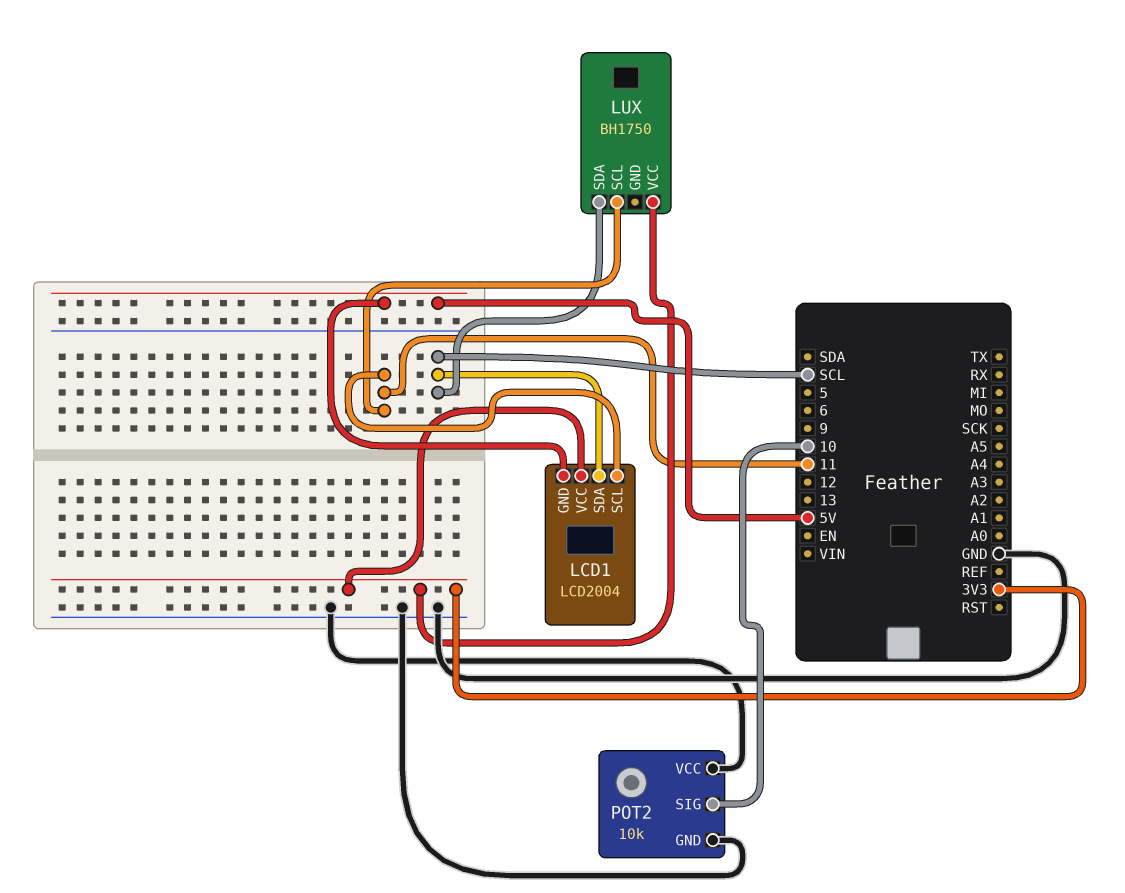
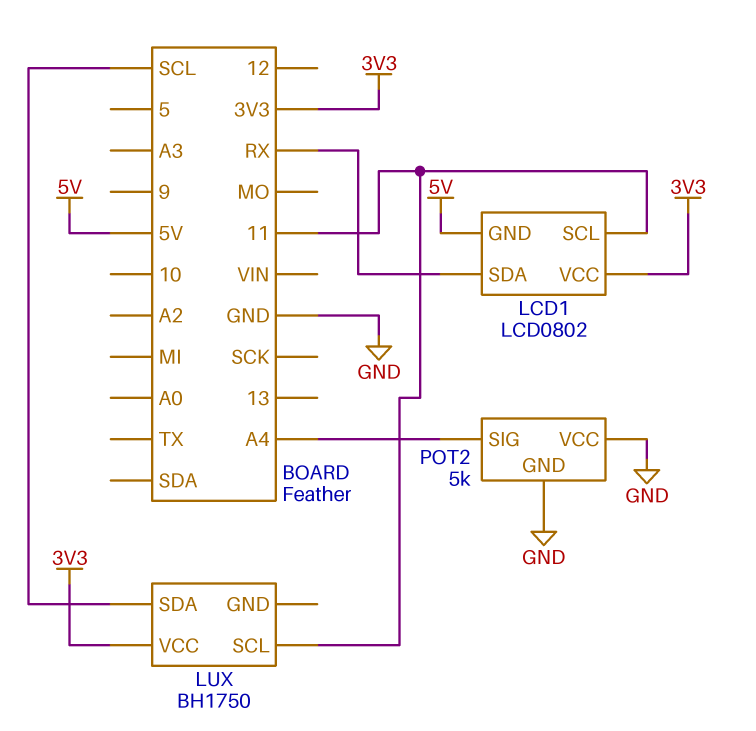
LCD1: LCD2004 -> LCD0802
LCD1 pin SDA: SCL -> RX
POT2: 10k -> 5k
POT2 pin SIG: 10 -> A4

